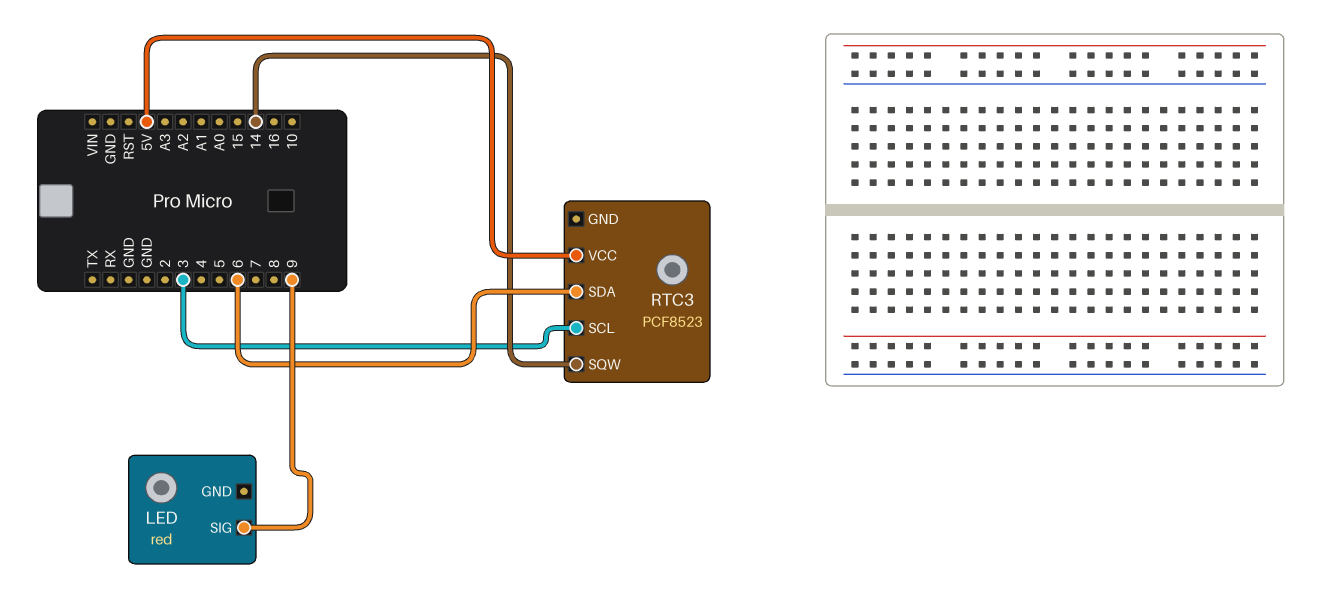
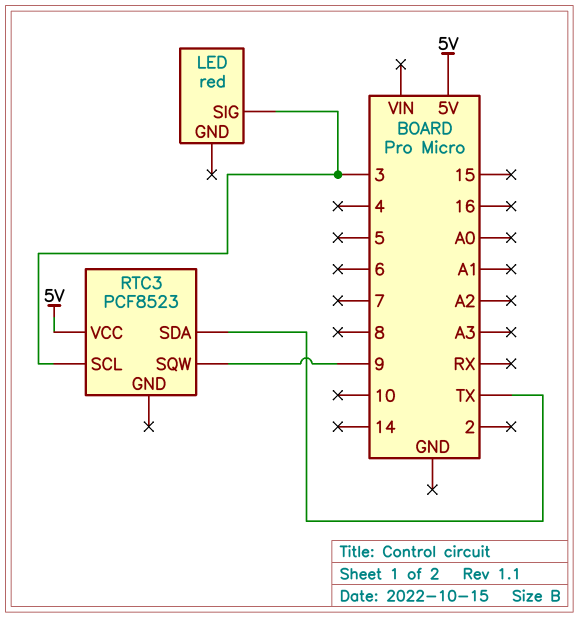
LED pin SIG: 9 -> 3
RTC3 pin SDA: 6 -> TX
RTC3 pin SQW: 14 -> 9

